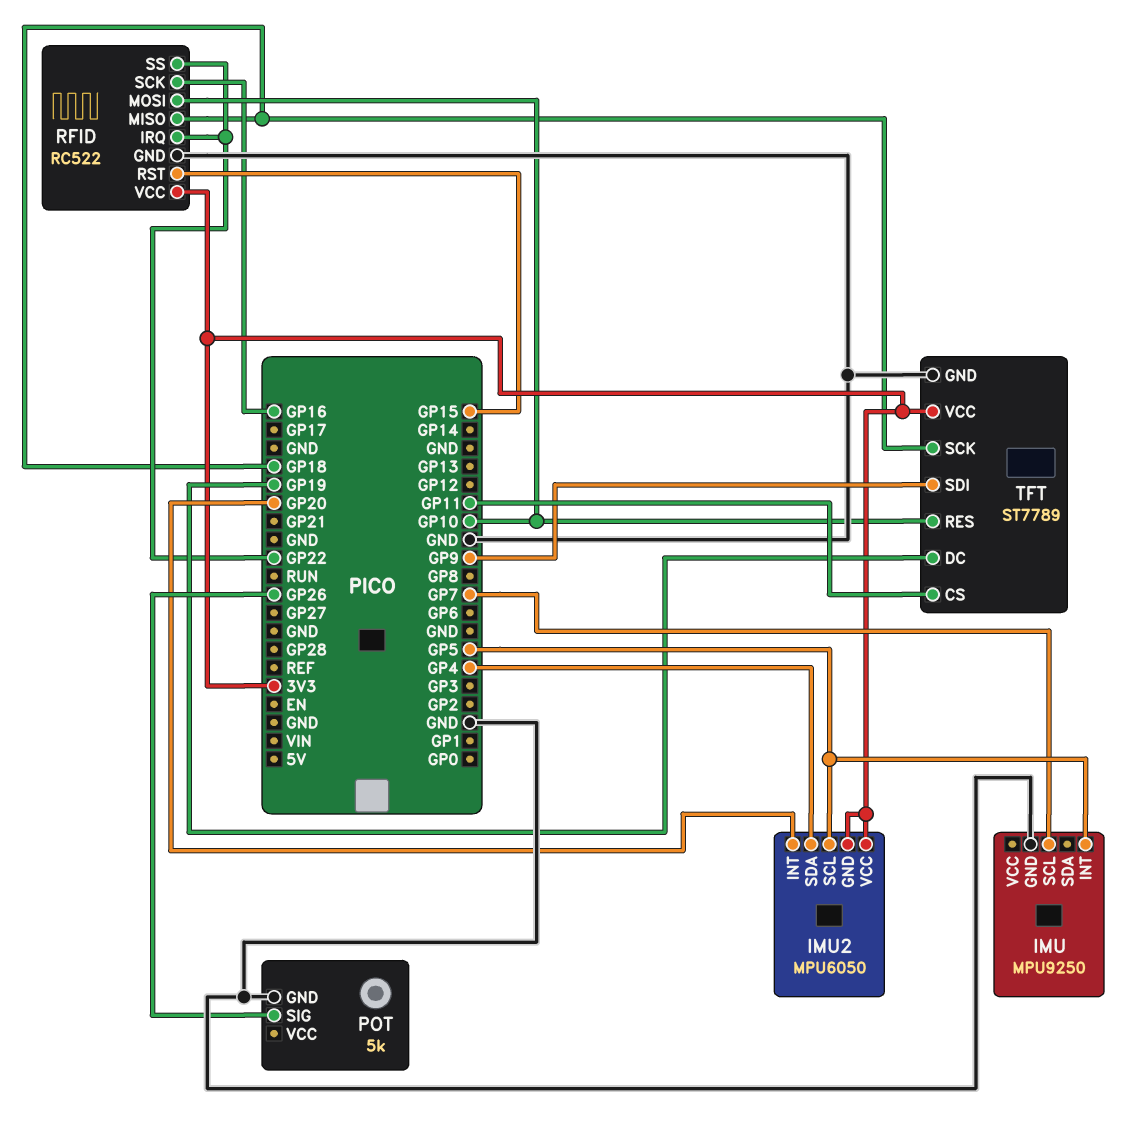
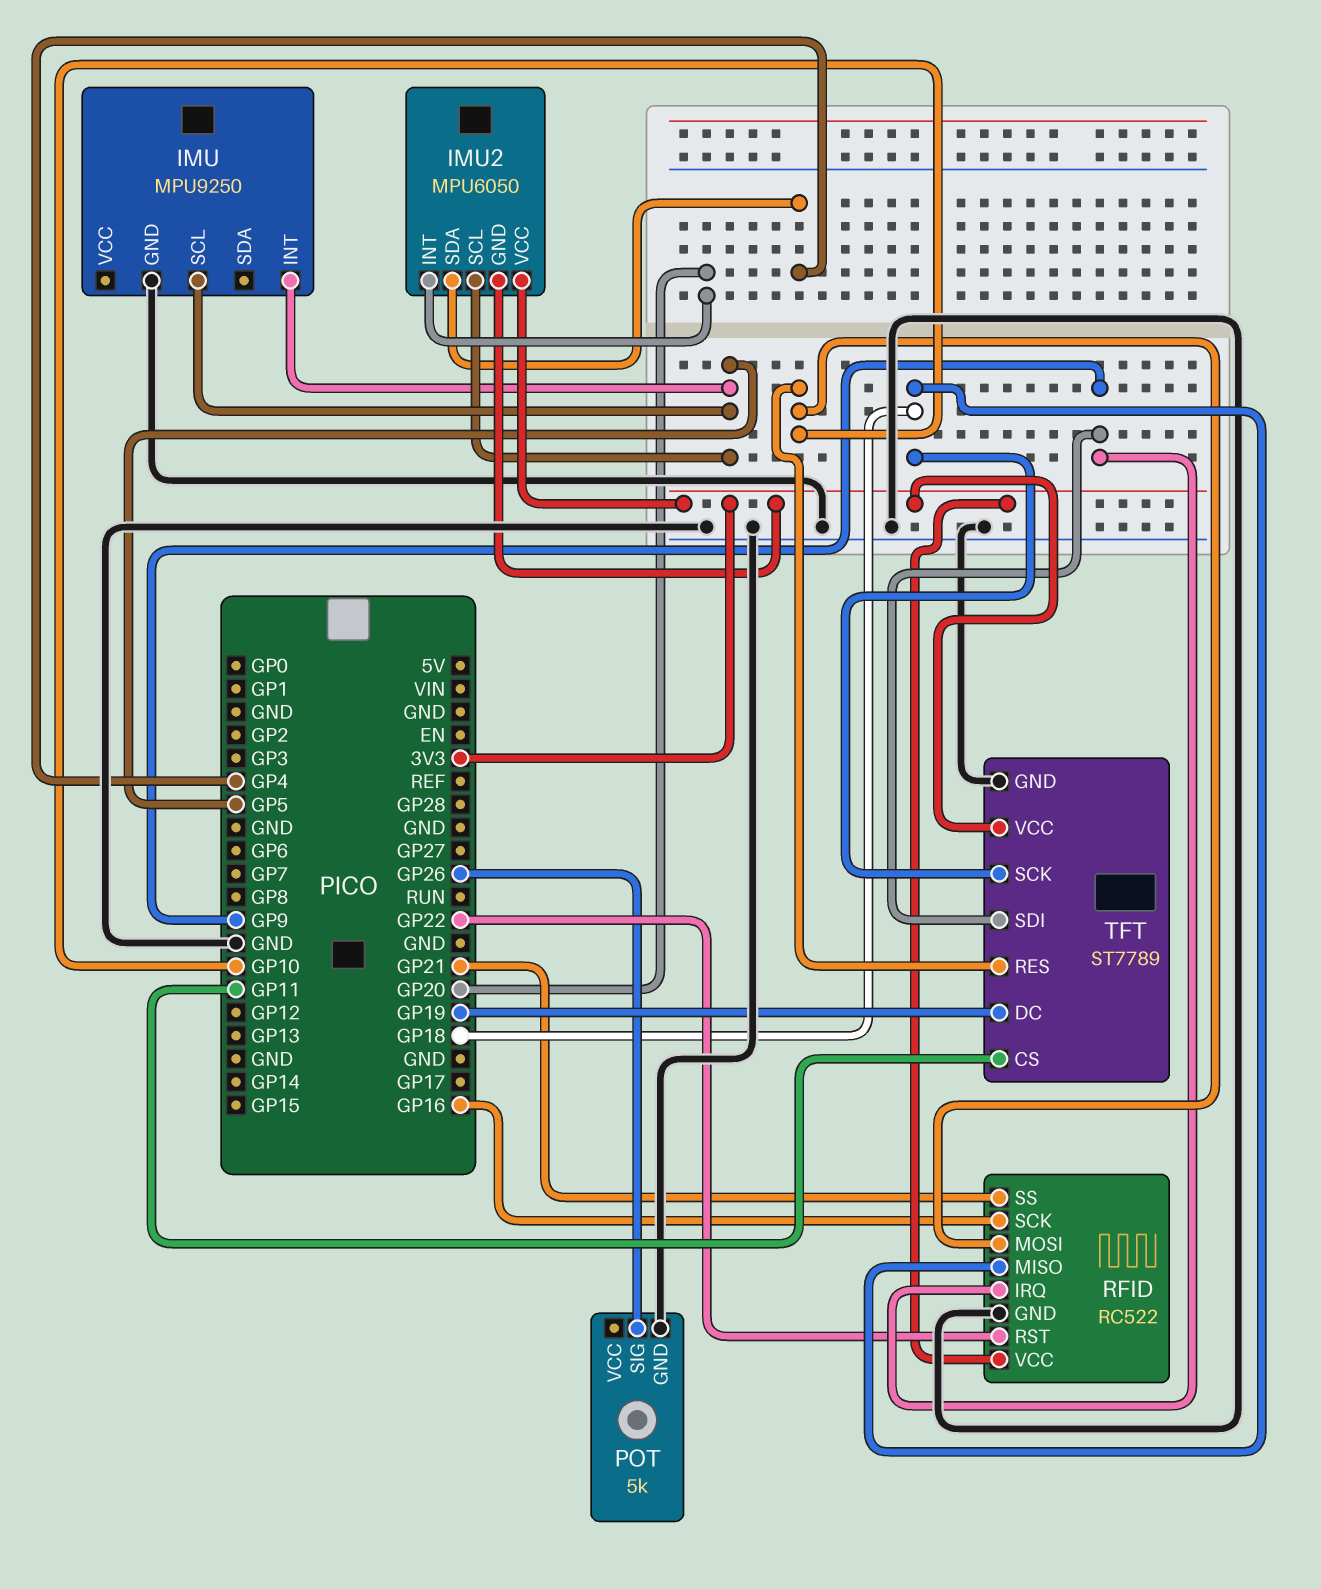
IMU pin SCL: GP7 -> GP5
RFID pin IRQ: GP22 -> GP9
RFID pin RST: GP15 -> GP22
RFID pin SS: GP22 -> GP21

